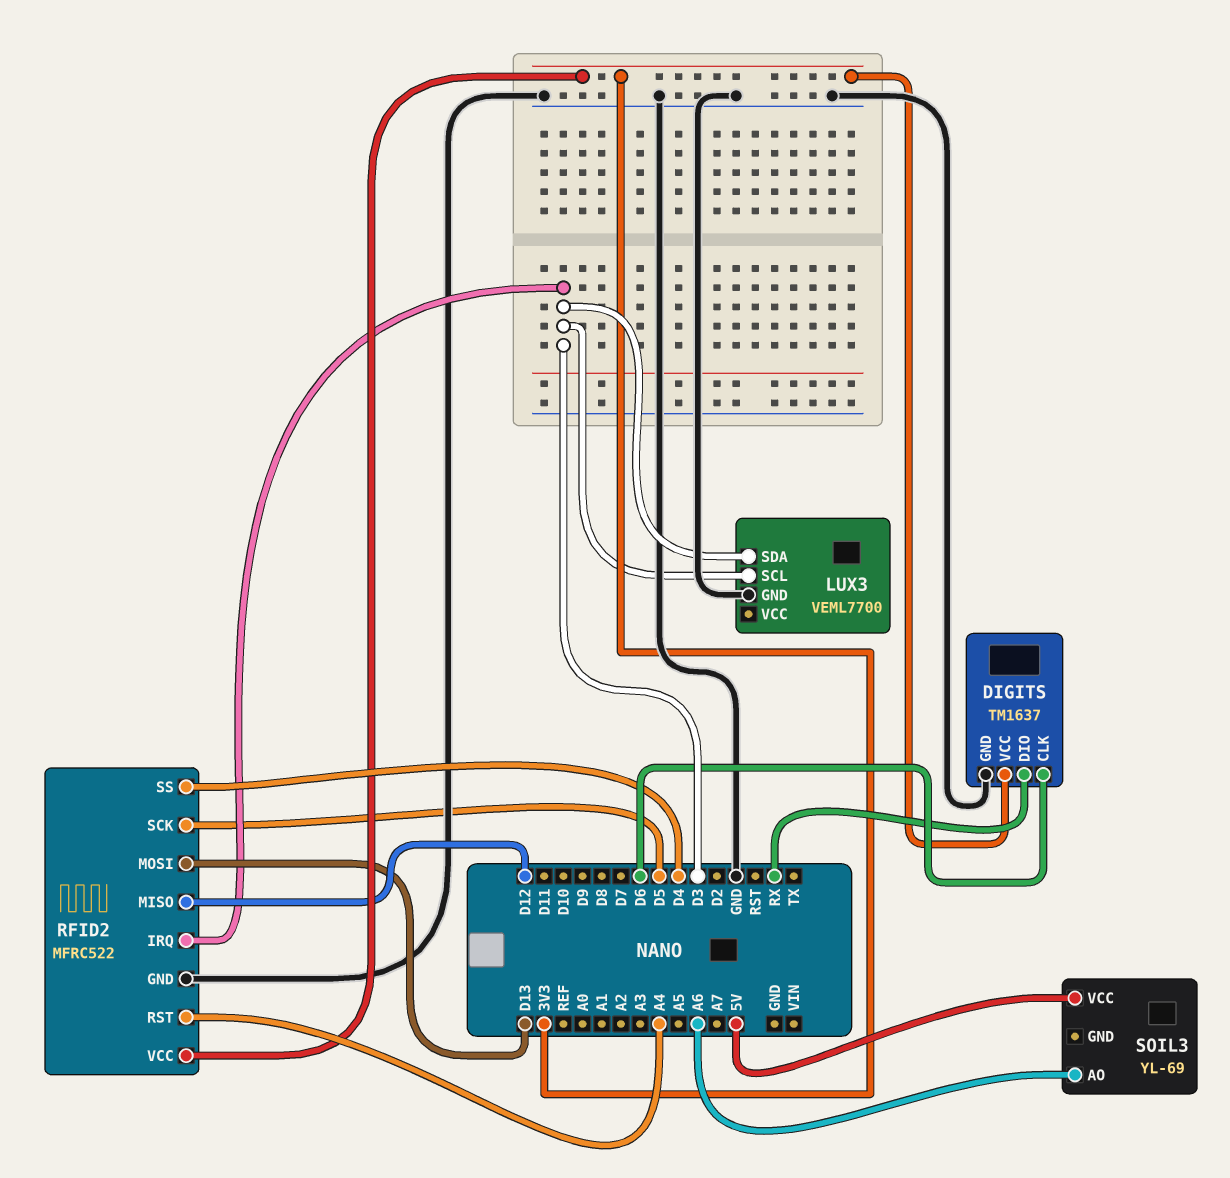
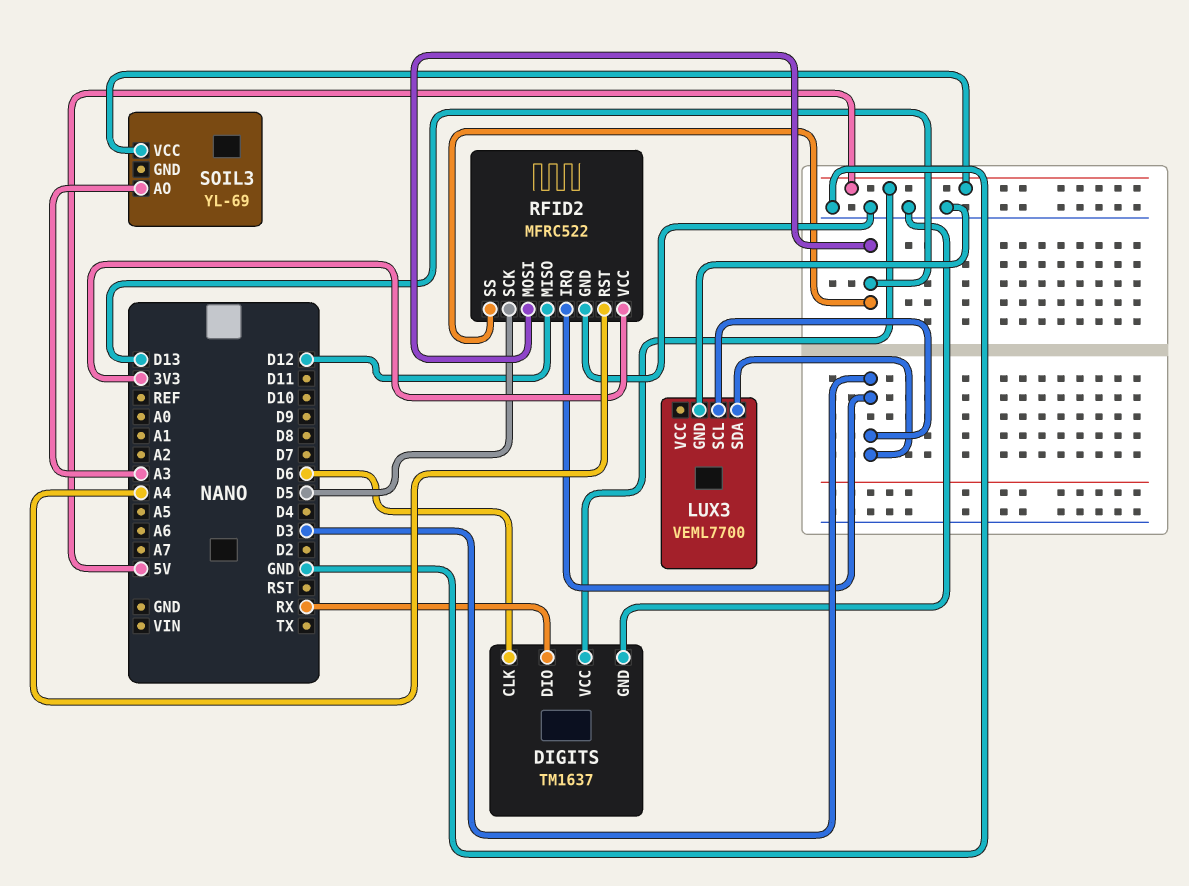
DIGITS pin VCC: 3V3 -> 5V
RFID2 pin SS: D4 -> D13
SOIL3 pin AO: A6 -> A3

